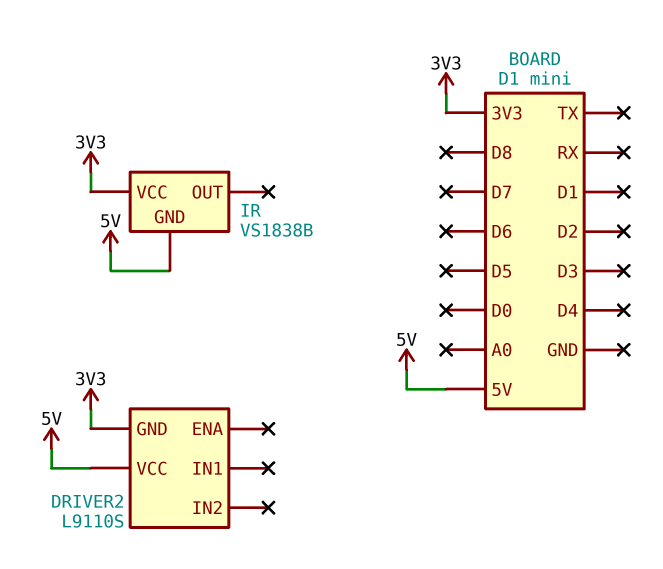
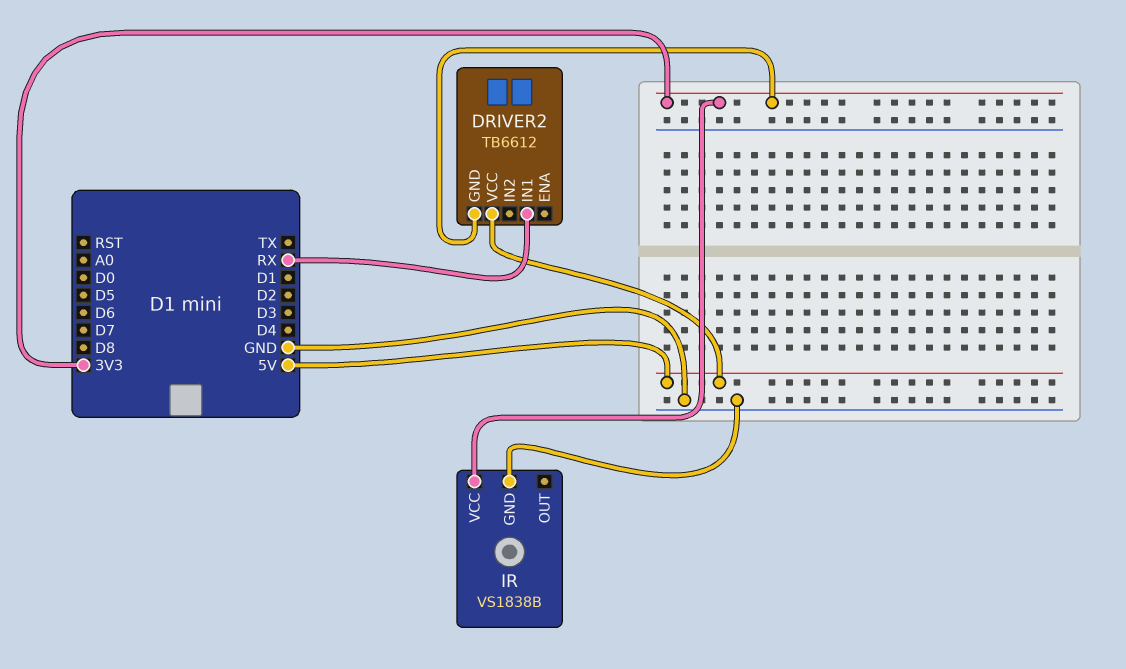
DRIVER2: L9110S -> TB6612
DRIVER2 pin IN1: none -> RX
IR pin GND: 5V -> GND

